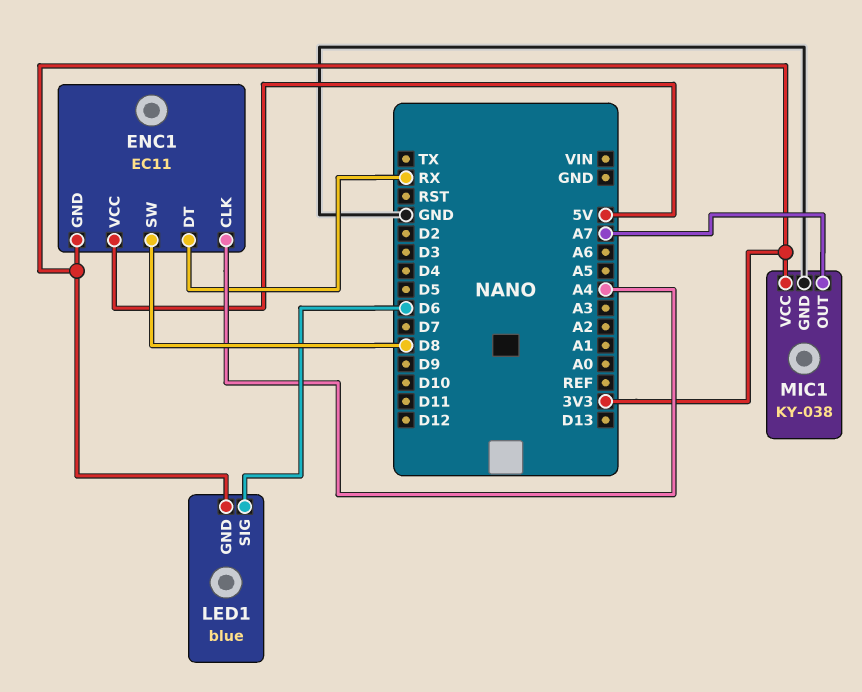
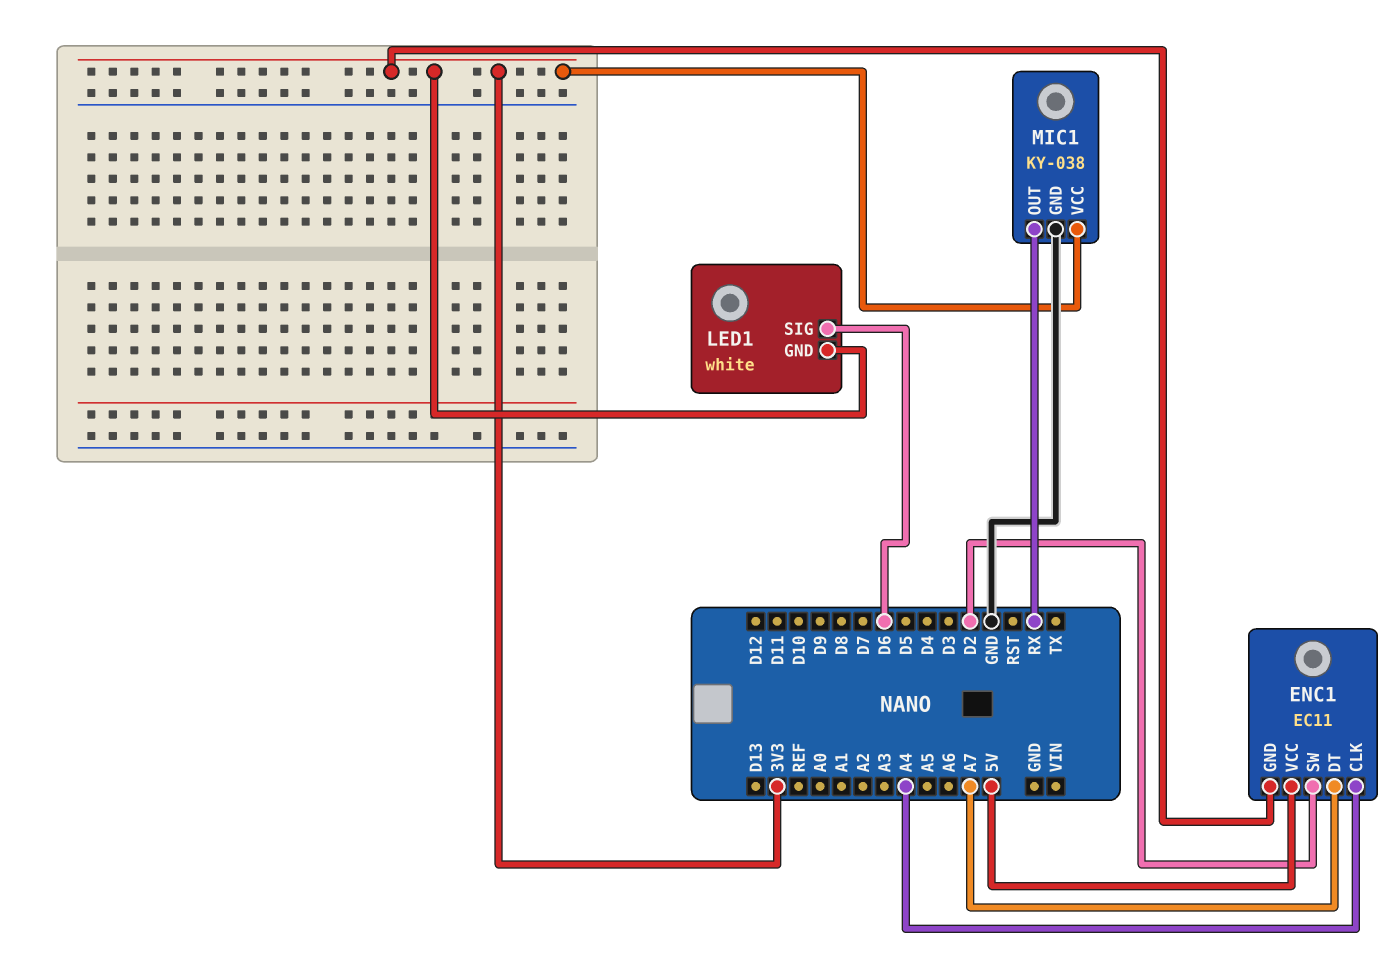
ENC1 pin DT: RX -> A7
ENC1 pin SW: D8 -> D2
LED1: blue -> white
MIC1 pin OUT: A7 -> RX

